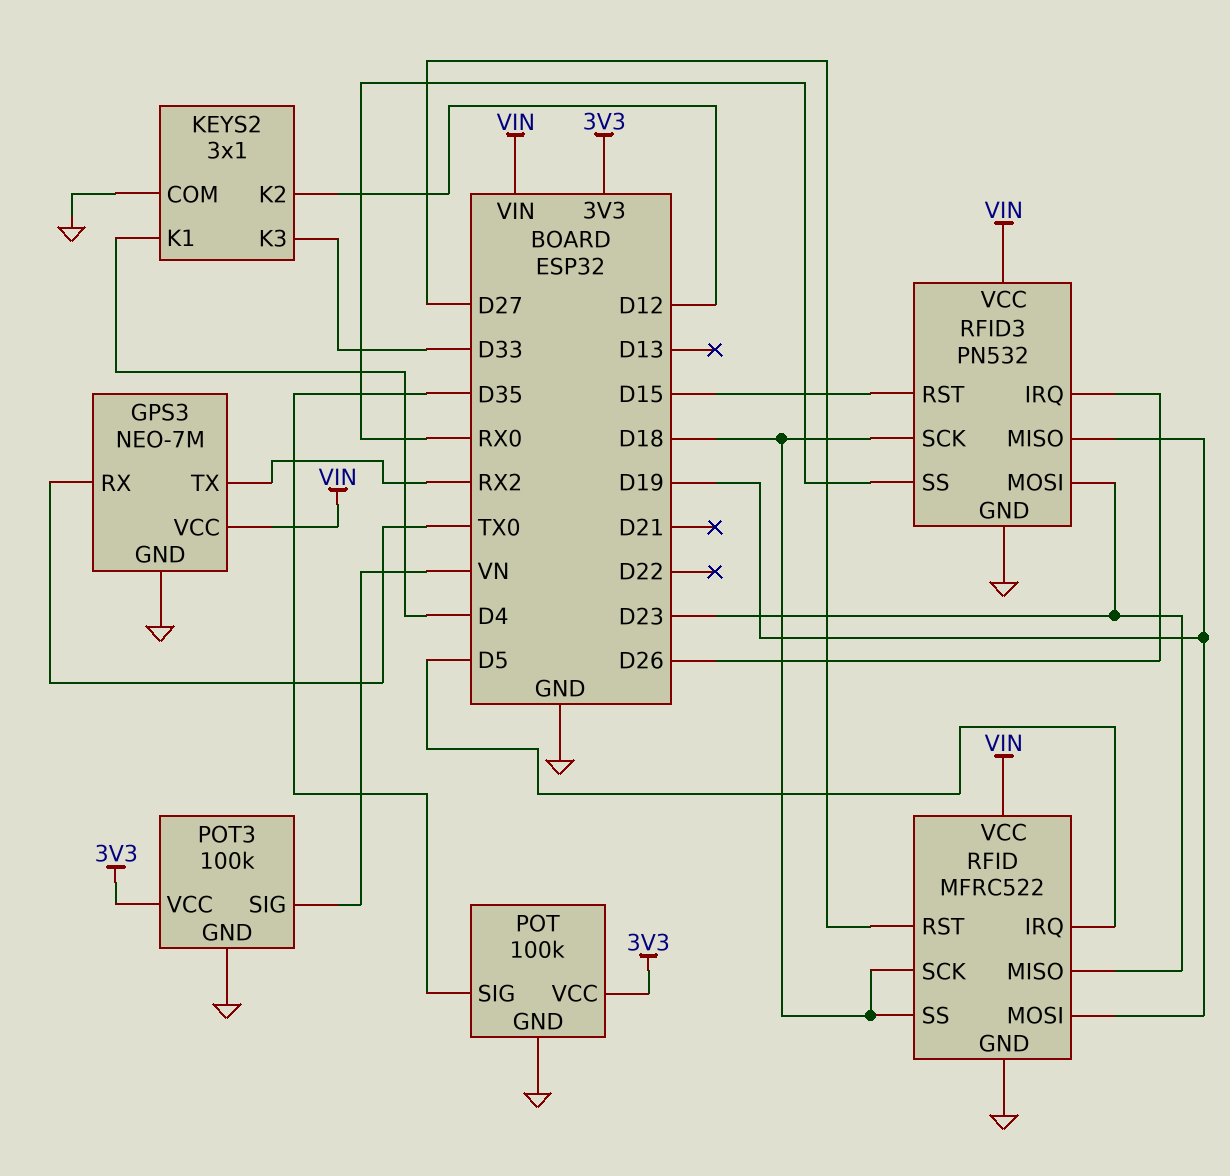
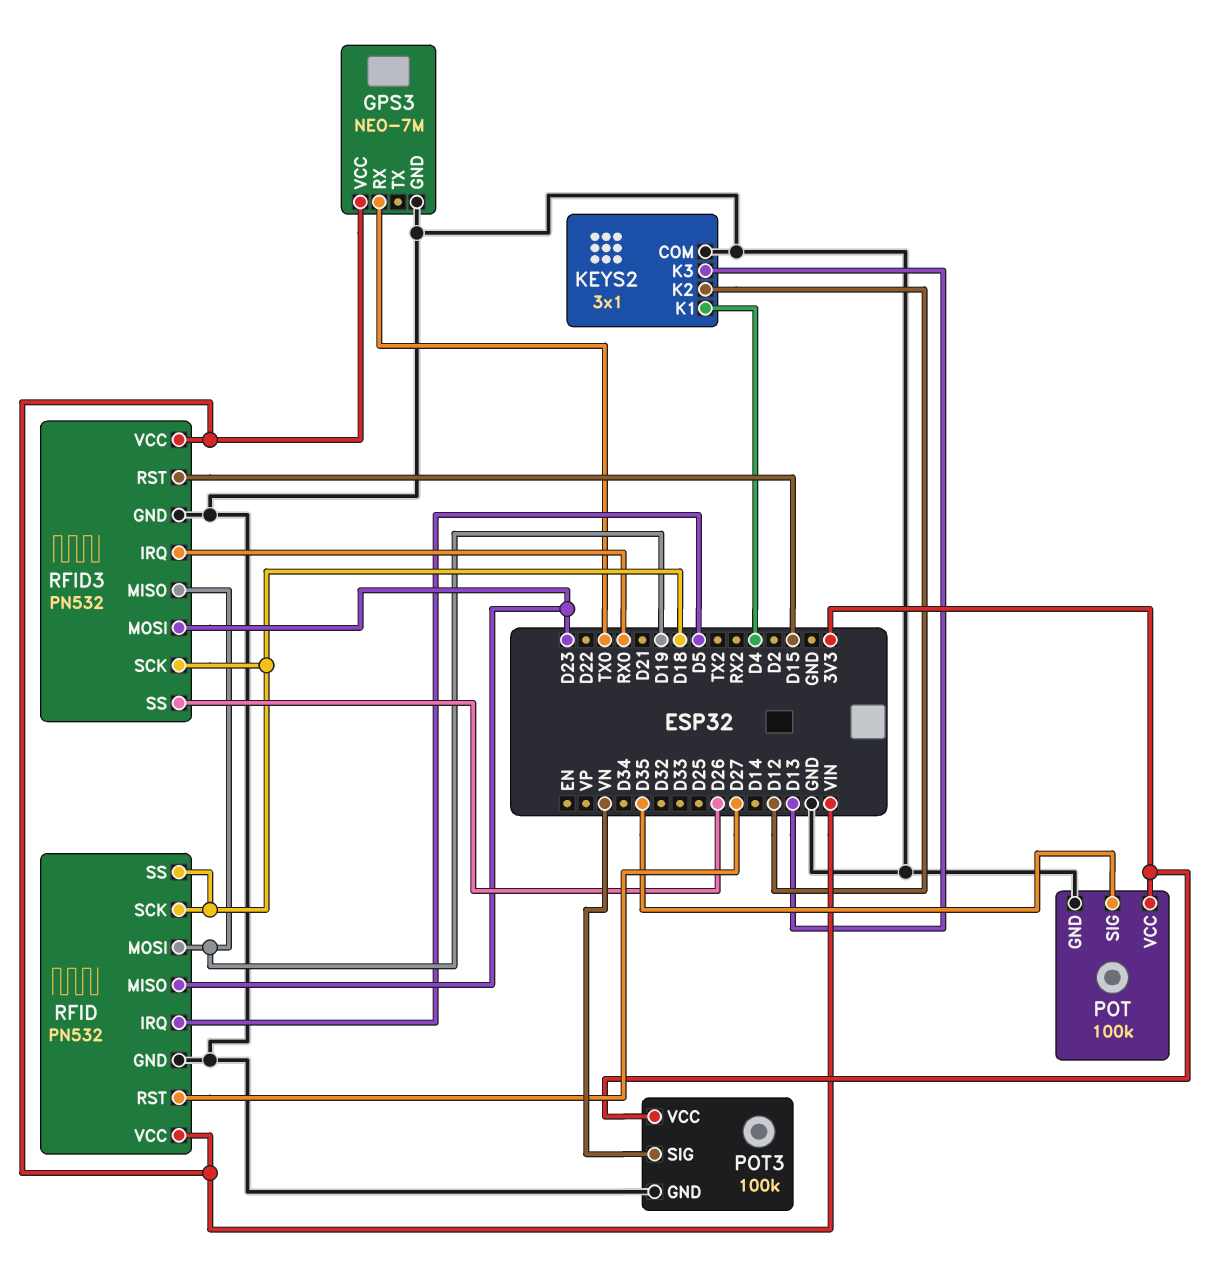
GPS3 pin TX: RX2 -> none
KEYS2 pin K3: D33 -> D13
RFID: MFRC522 -> PN532
RFID3 pin IRQ: D26 -> RX0
RFID3 pin SS: RX0 -> D26

